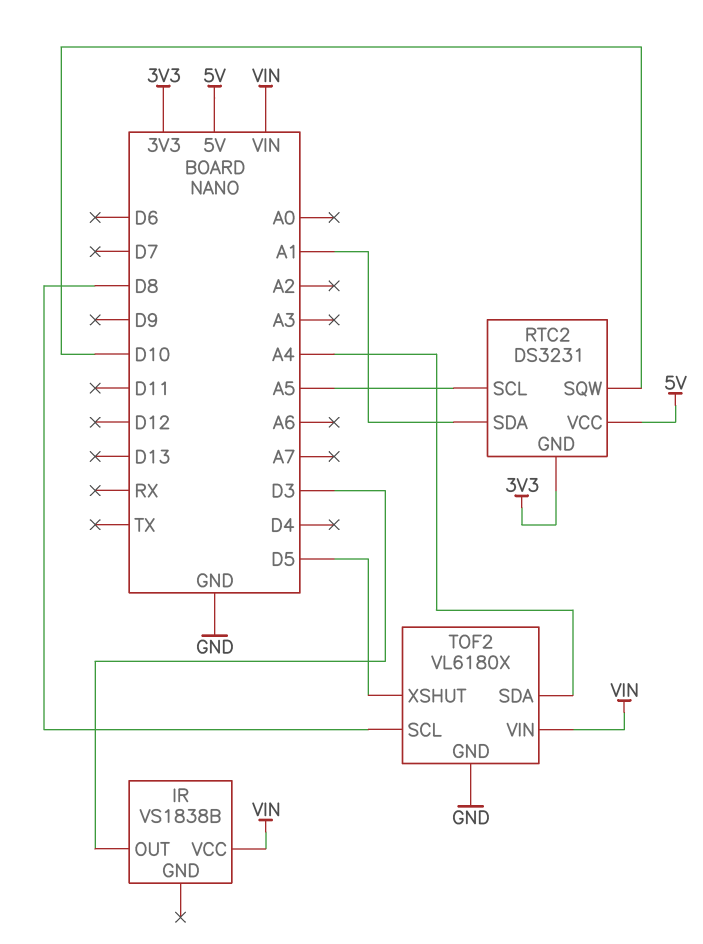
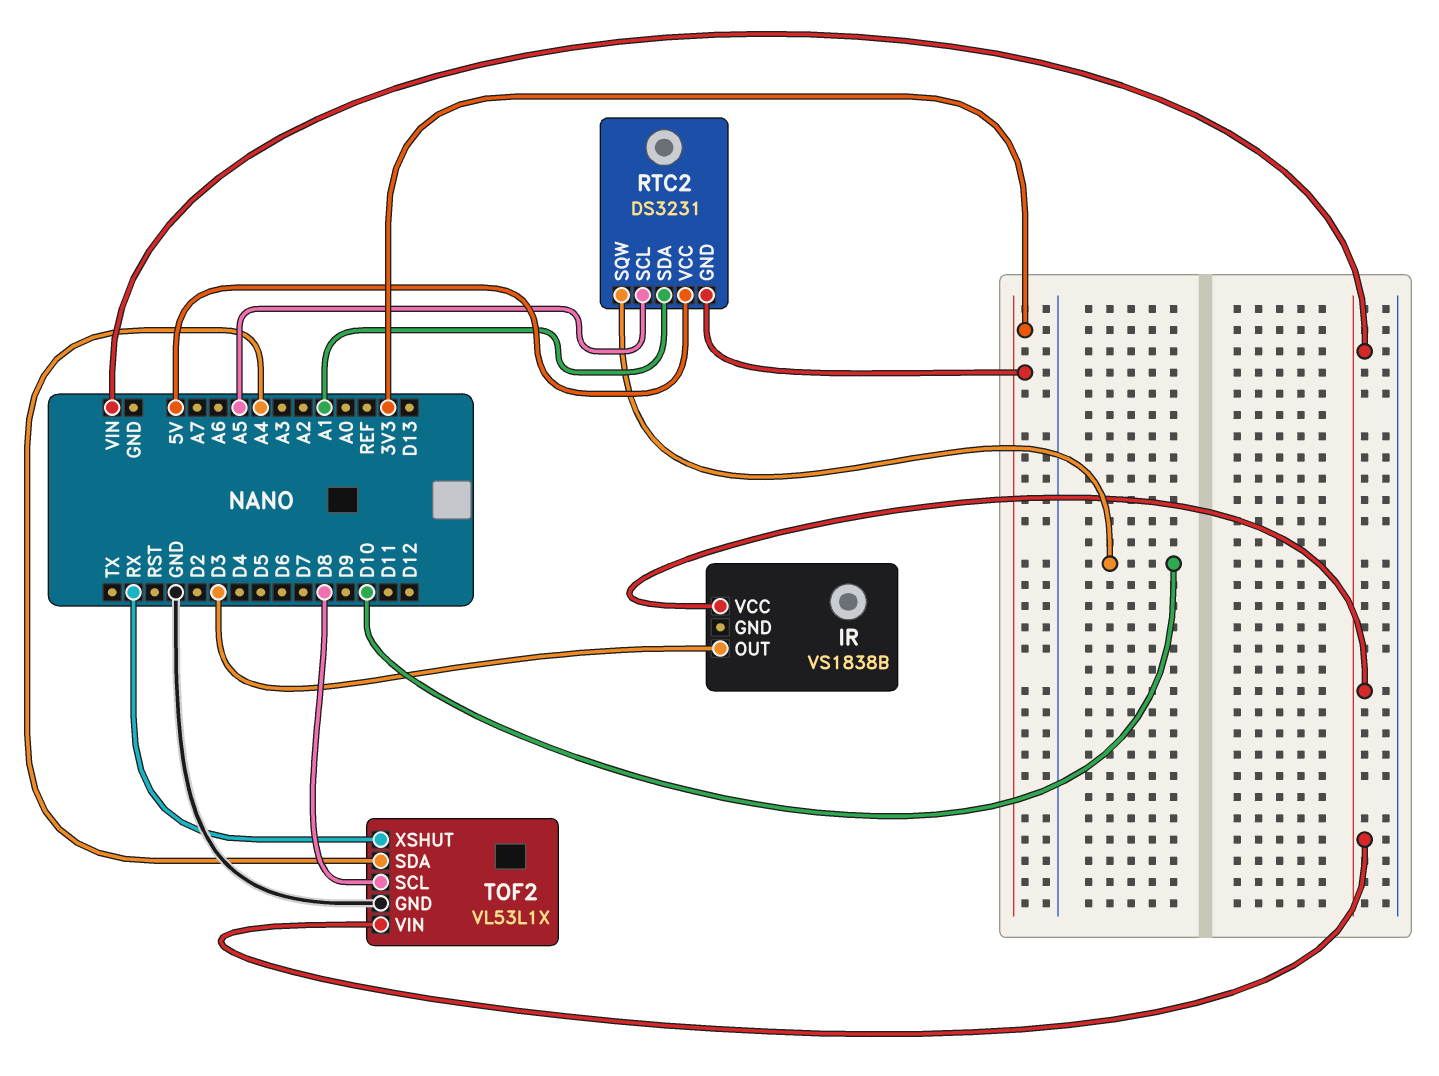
TOF2: VL6180X -> VL53L1X
TOF2 pin XSHUT: D5 -> RX

